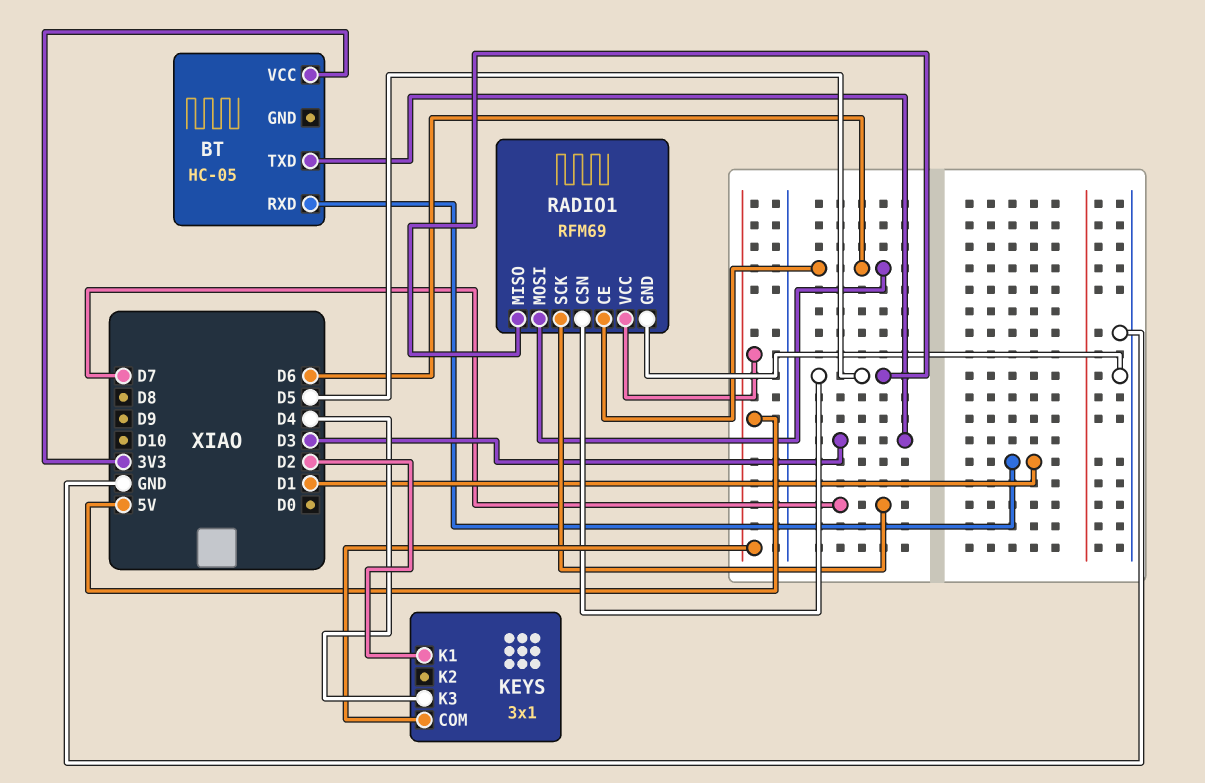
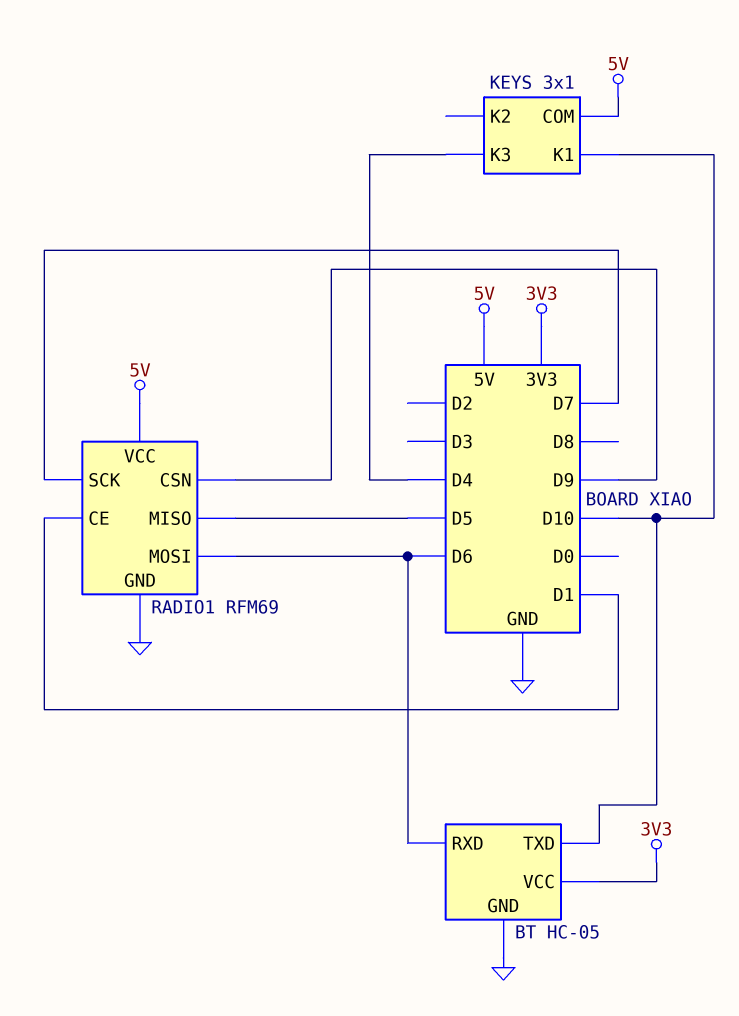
BT pin GND: none -> GND
BT pin RXD: D1 -> D6
BT pin TXD: D3 -> D10
KEYS pin K1: D2 -> D10
RADIO1 pin CE: D6 -> D1
RADIO1 pin CSN: D5 -> D9

